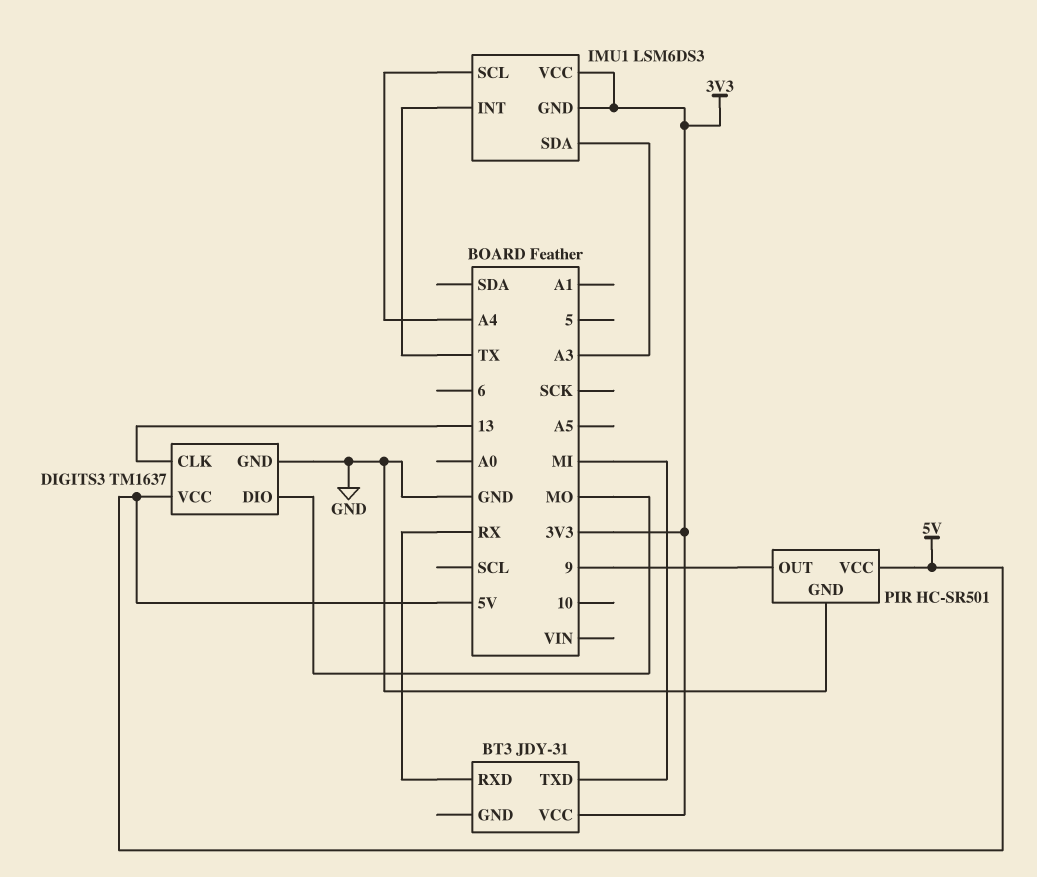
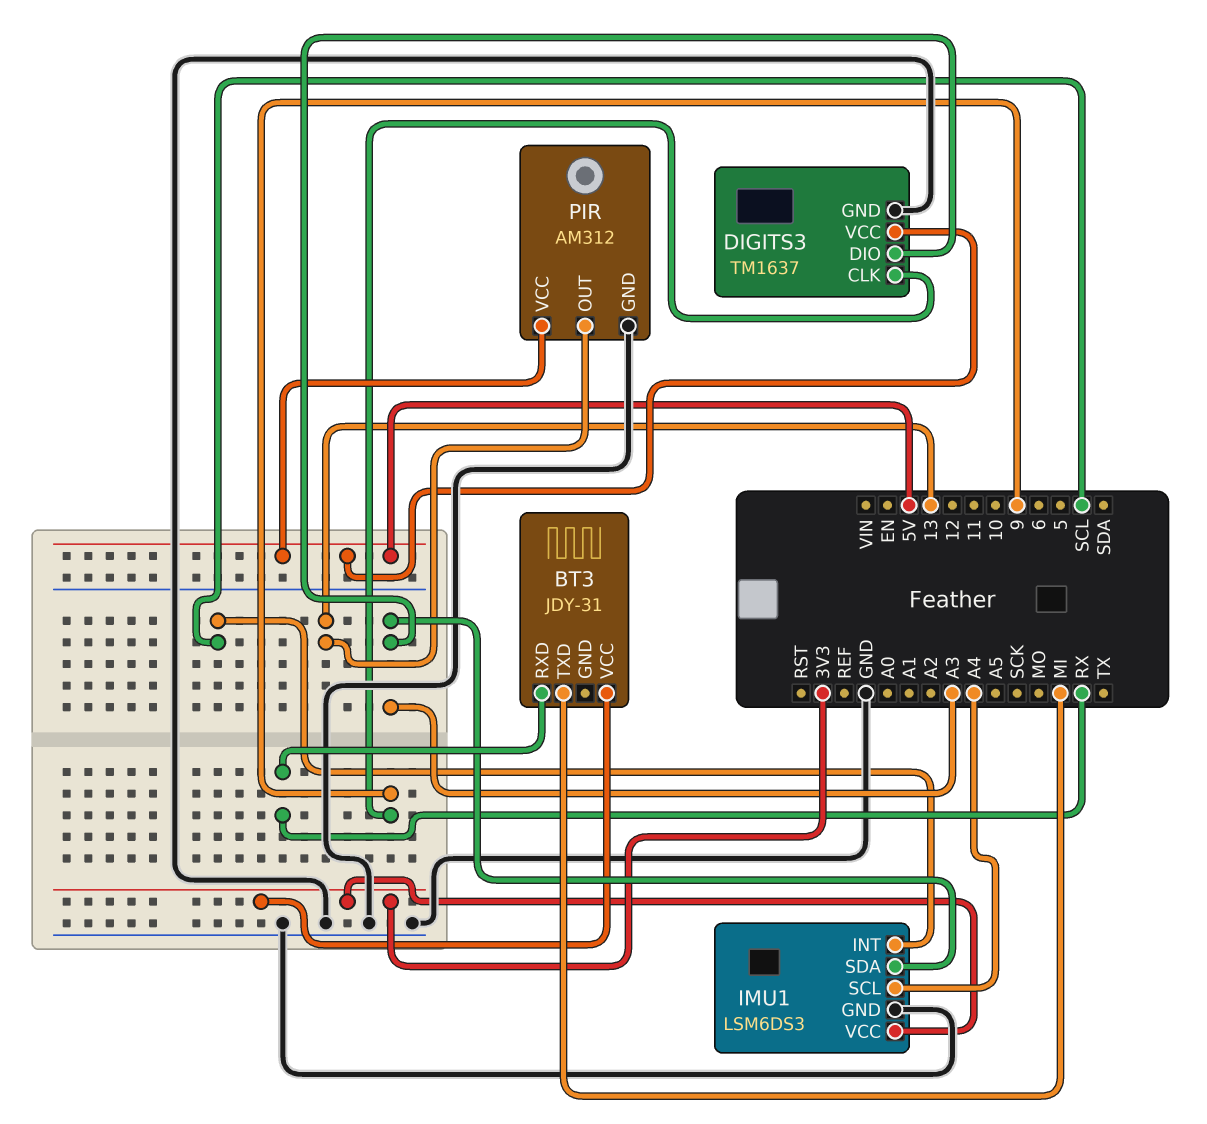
DIGITS3 pin CLK: 13 -> 9
DIGITS3 pin DIO: MO -> A3
IMU1 pin GND: 3V3 -> GND
IMU1 pin INT: TX -> SCL
PIR: HC-SR501 -> AM312
PIR pin OUT: 9 -> 13

